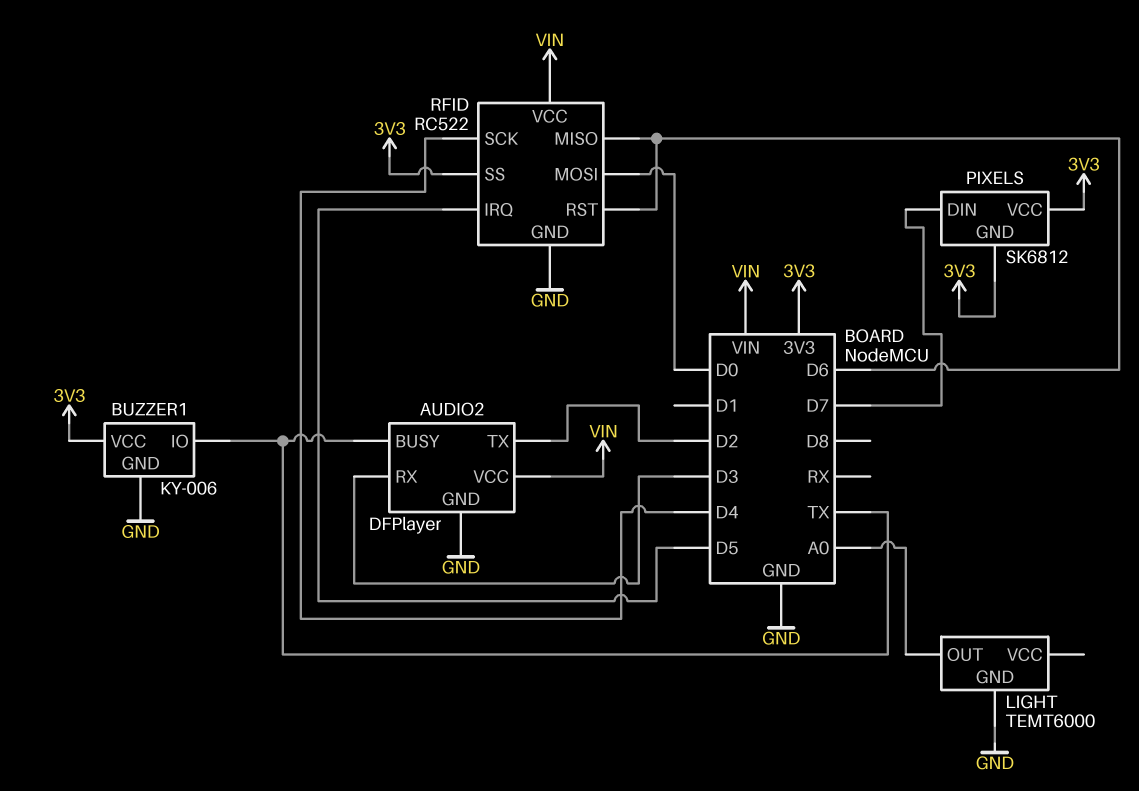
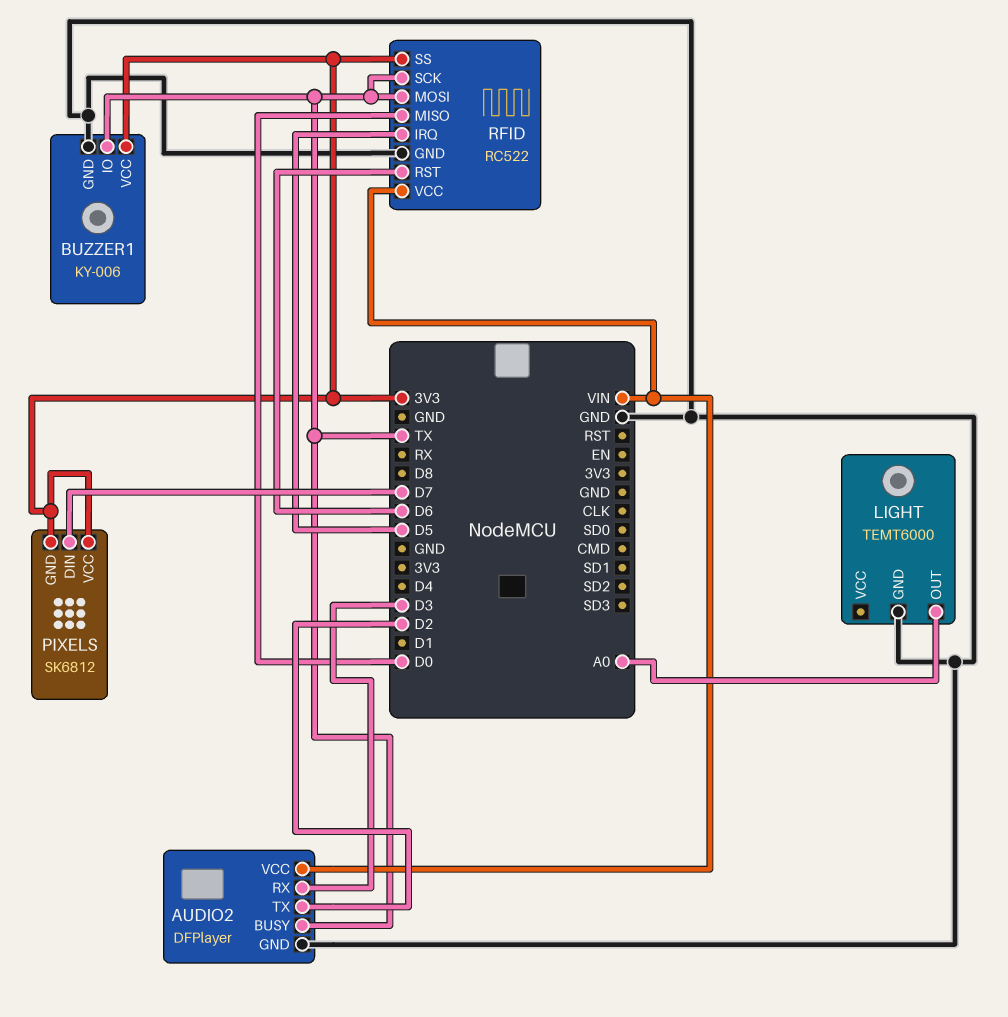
RFID pin MISO: D6 -> D0
RFID pin MOSI: D0 -> TX
RFID pin SCK: D4 -> TX

